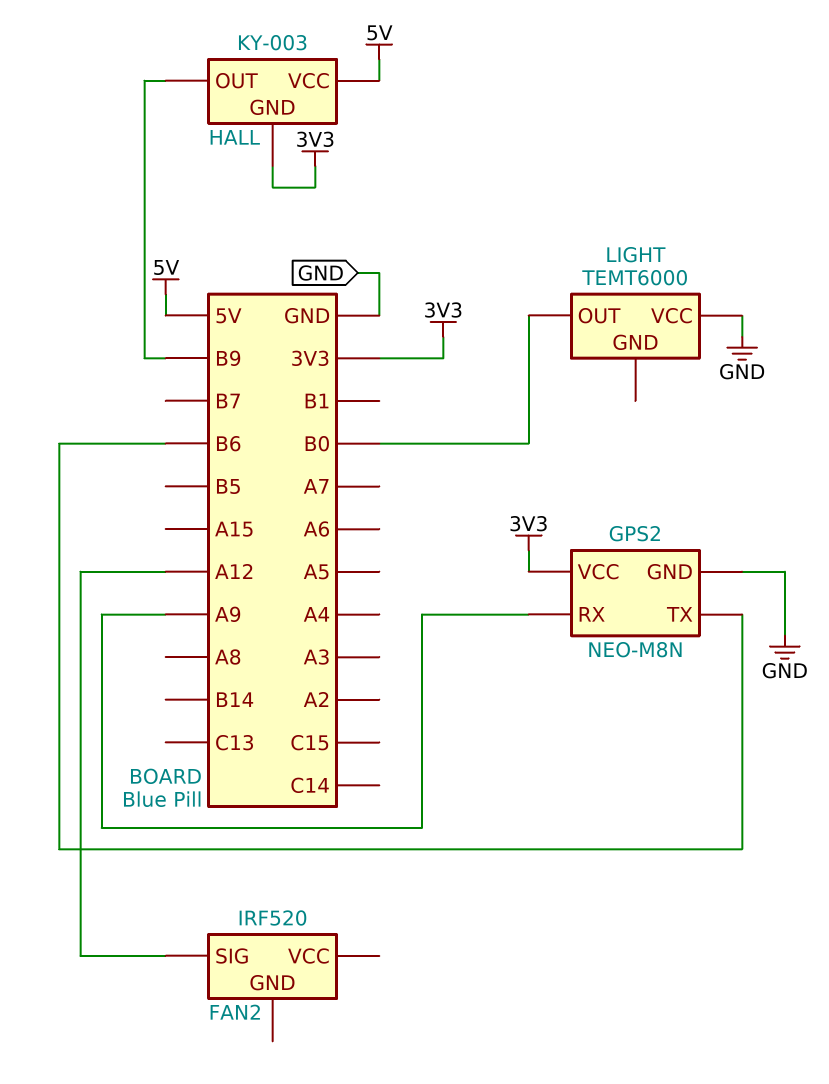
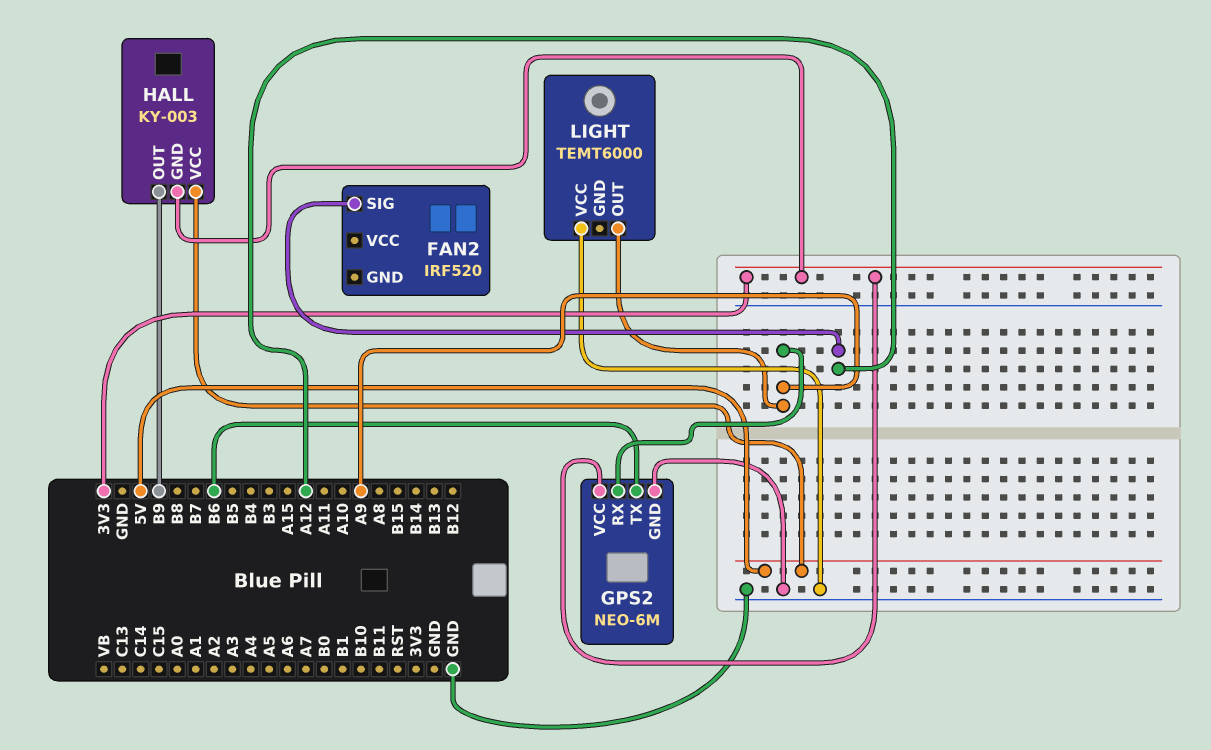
GPS2: NEO-M8N -> NEO-6M
LIGHT pin OUT: B0 -> A9

